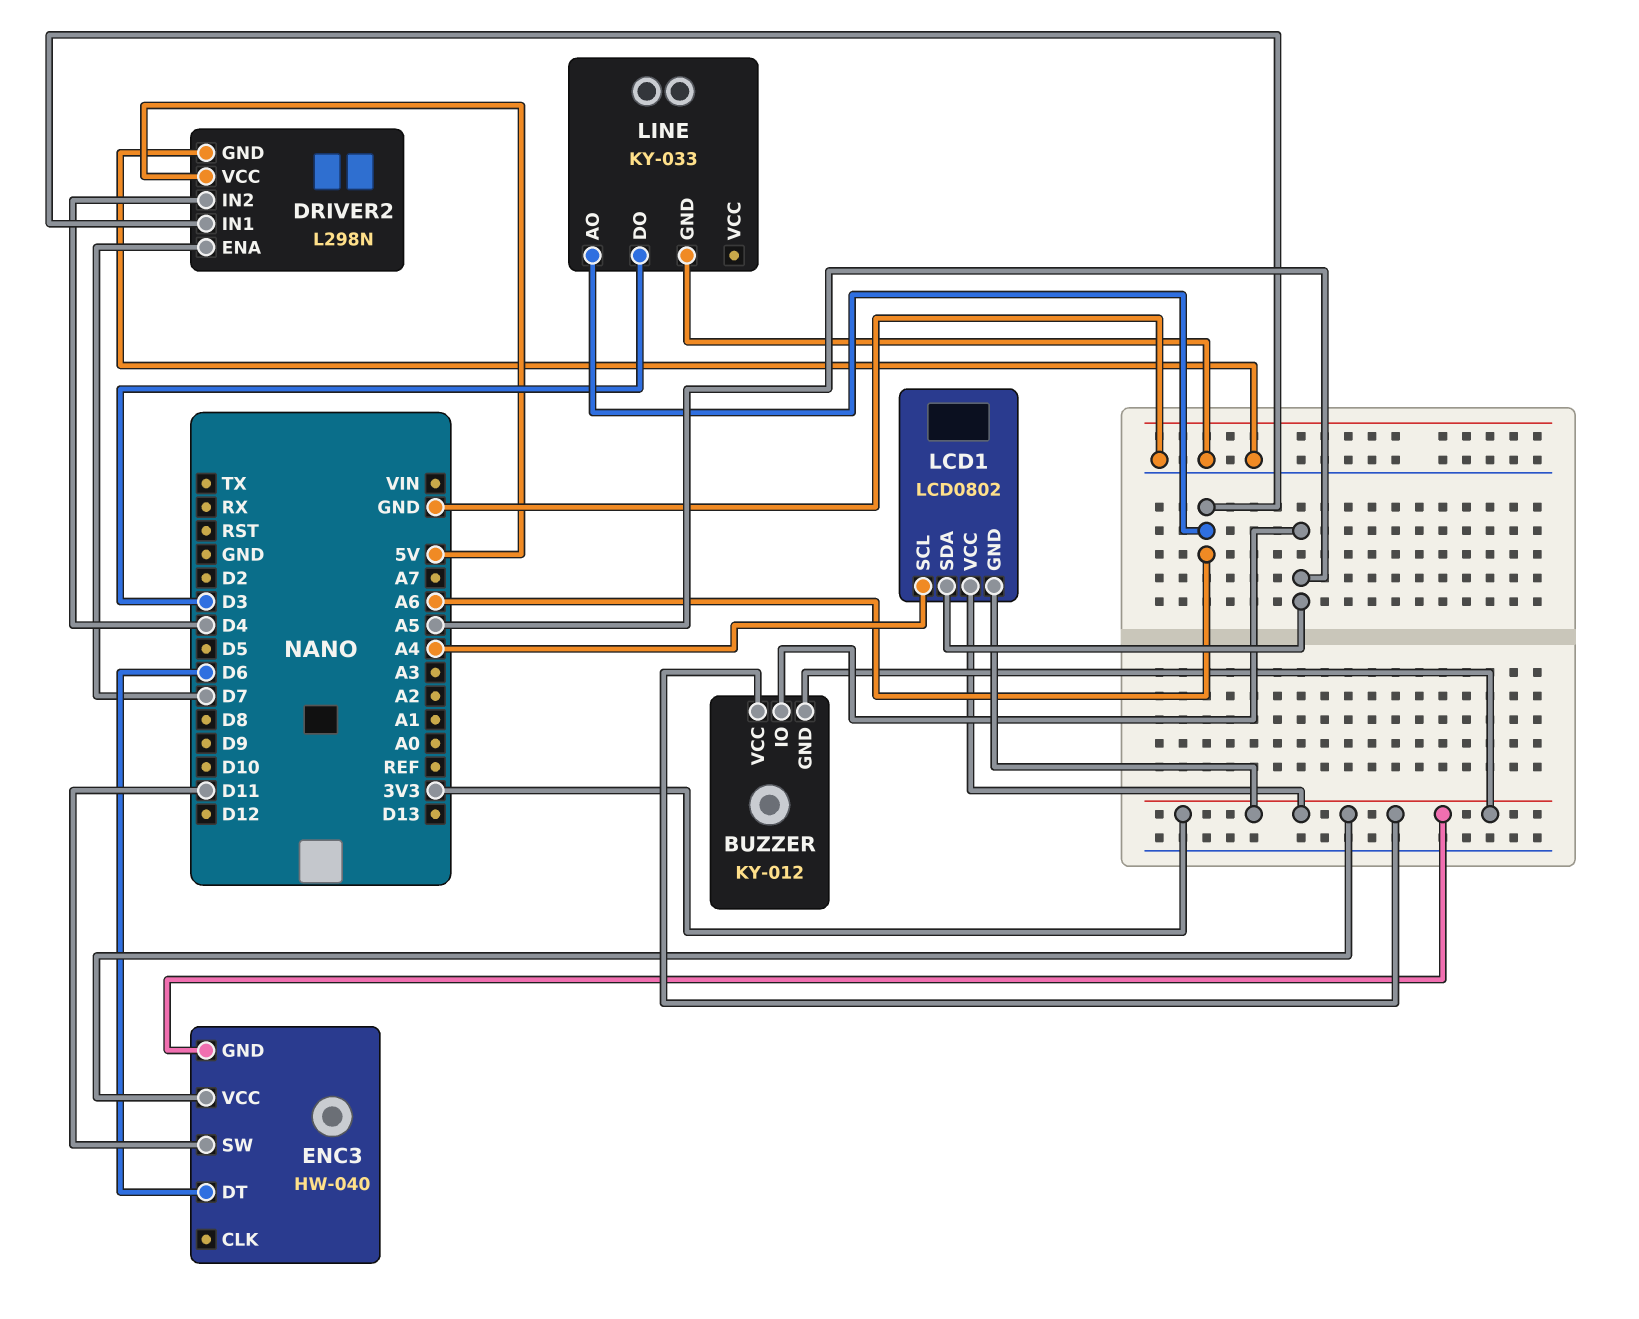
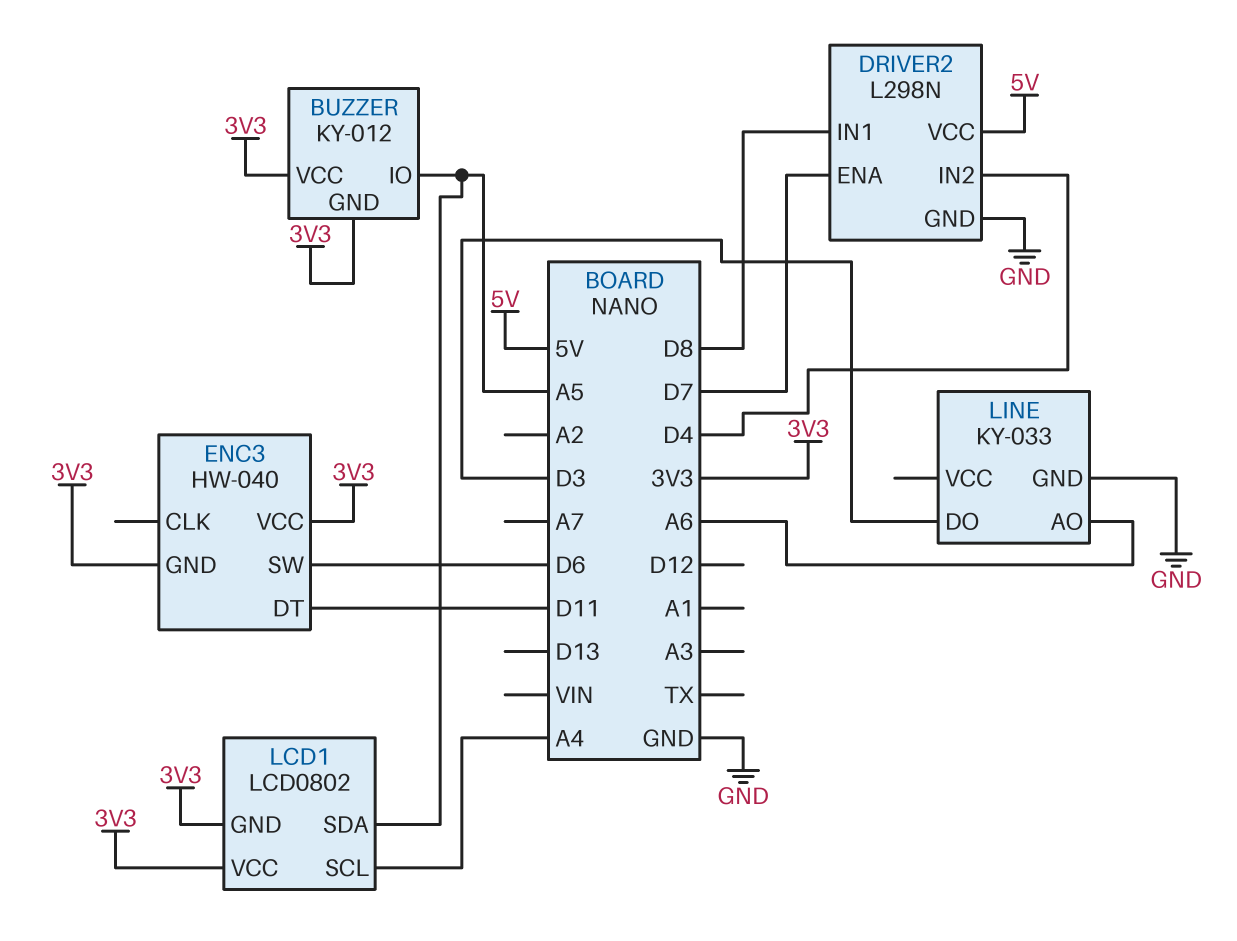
DRIVER2 pin IN1: A6 -> D8
ENC3 pin DT: D6 -> D11
ENC3 pin SW: D11 -> D6

